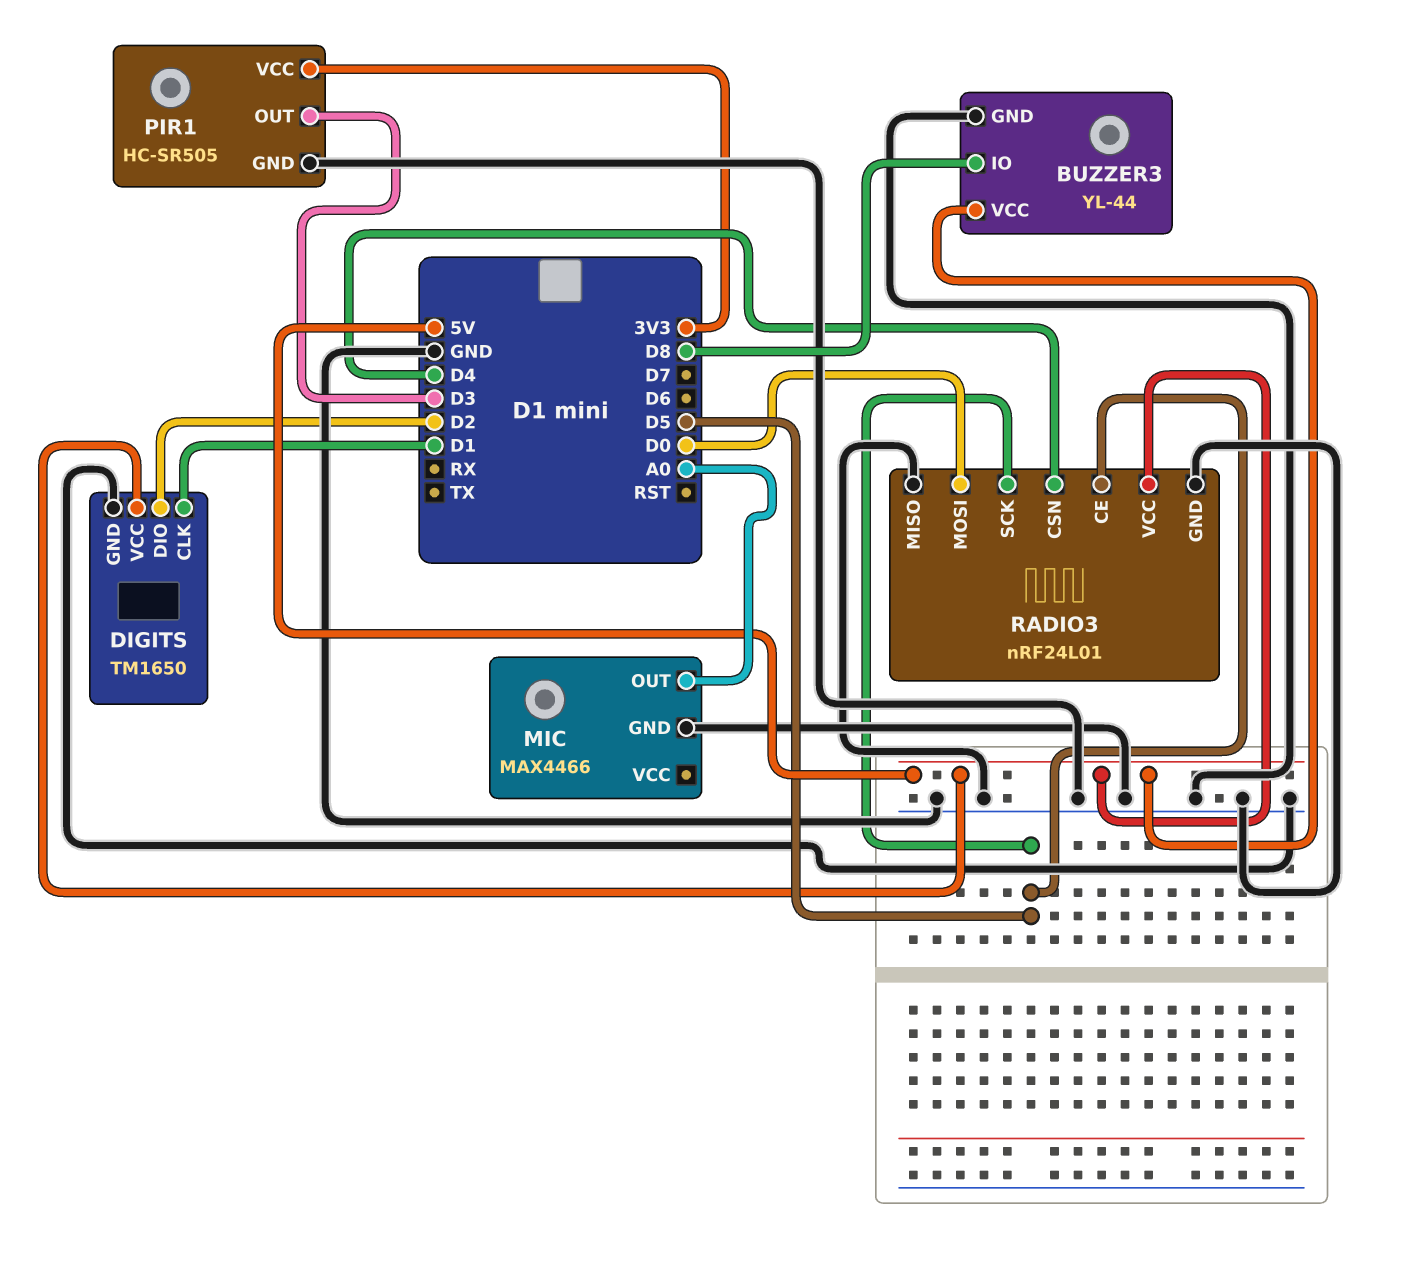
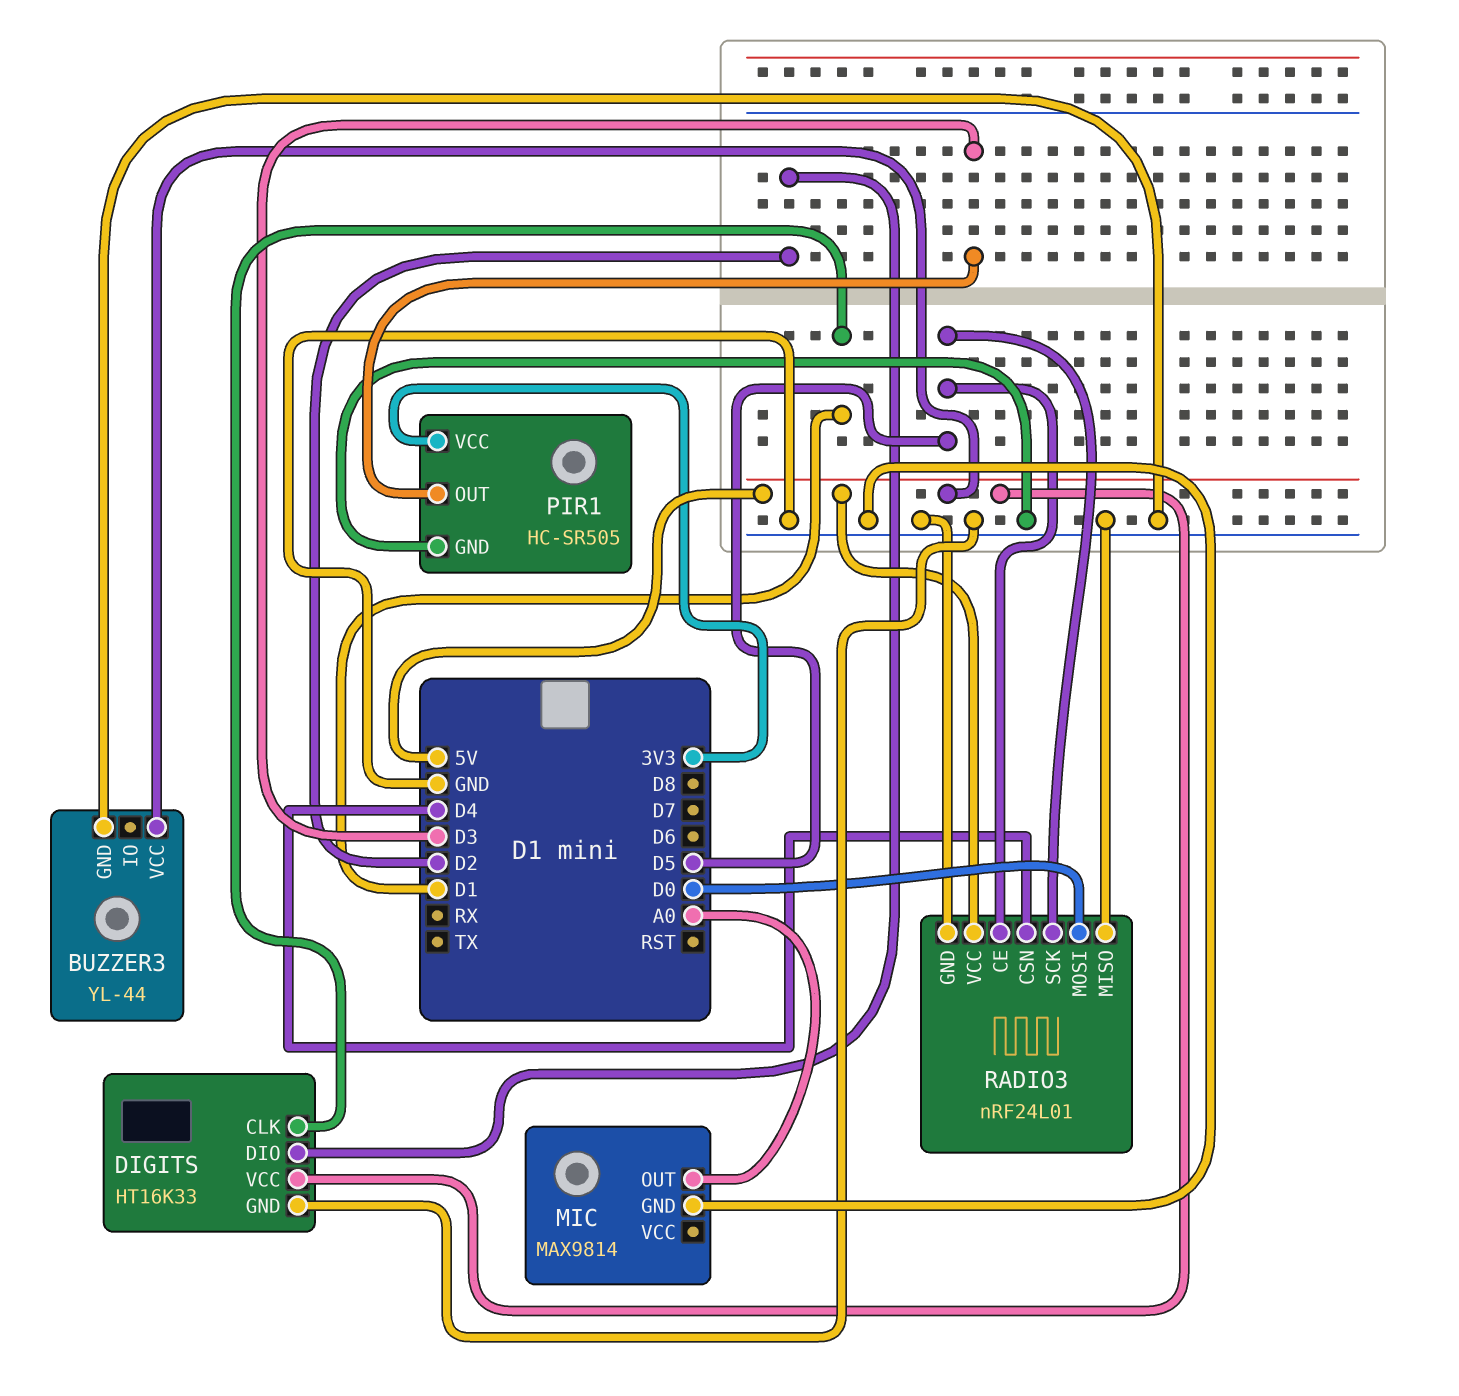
BUZZER3 pin IO: D8 -> none
DIGITS: TM1650 -> HT16K33
MIC: MAX4466 -> MAX9814

